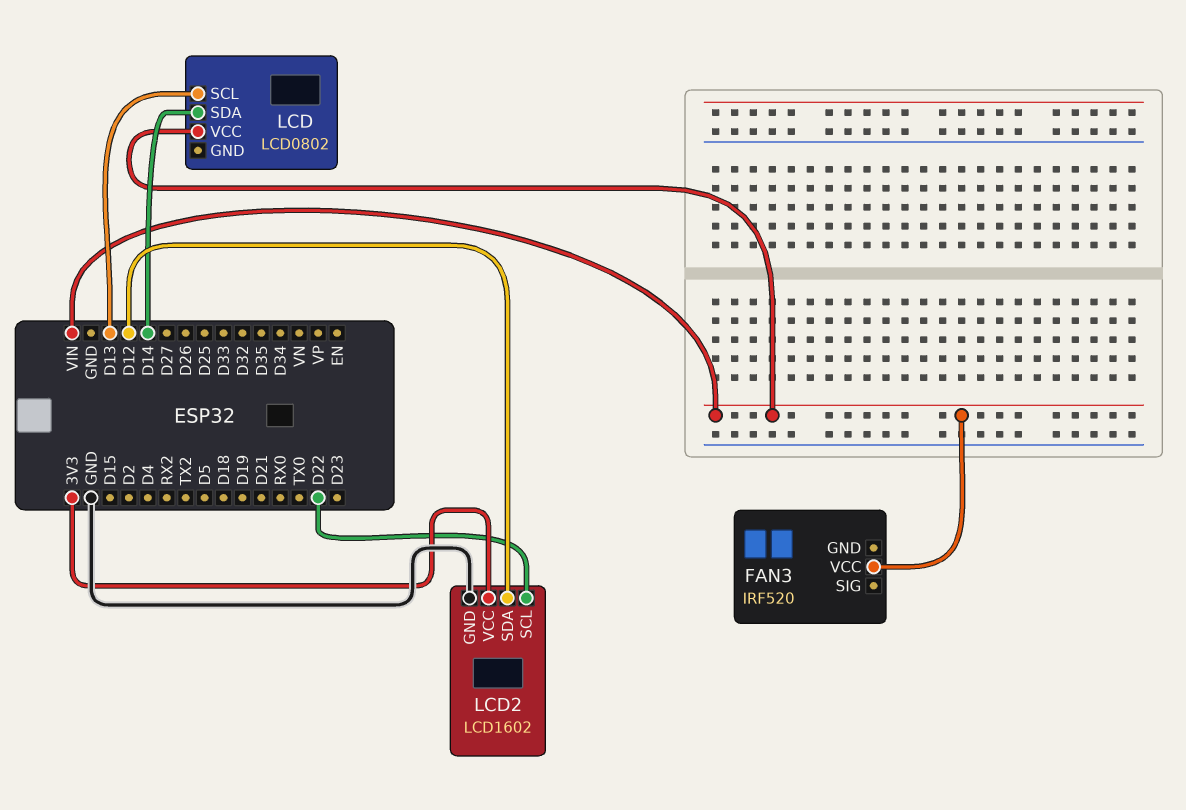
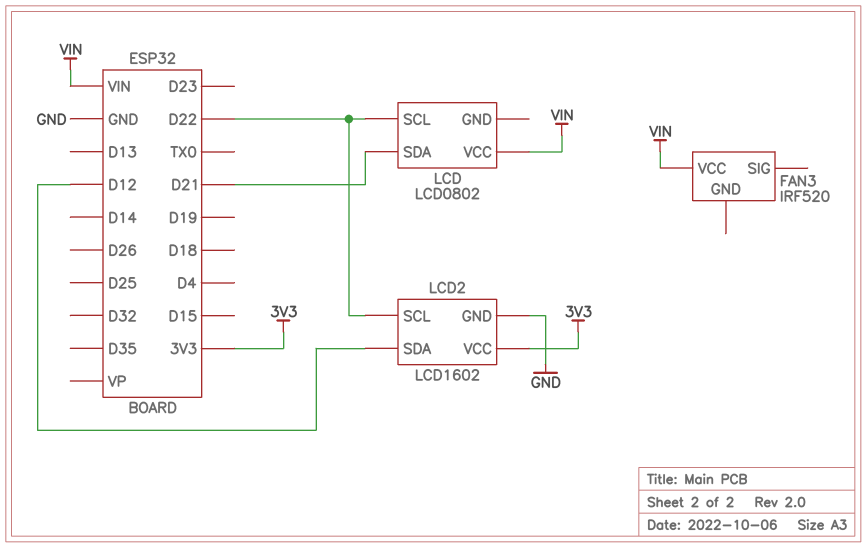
LCD pin SCL: D13 -> D22
LCD pin SDA: D14 -> D21

